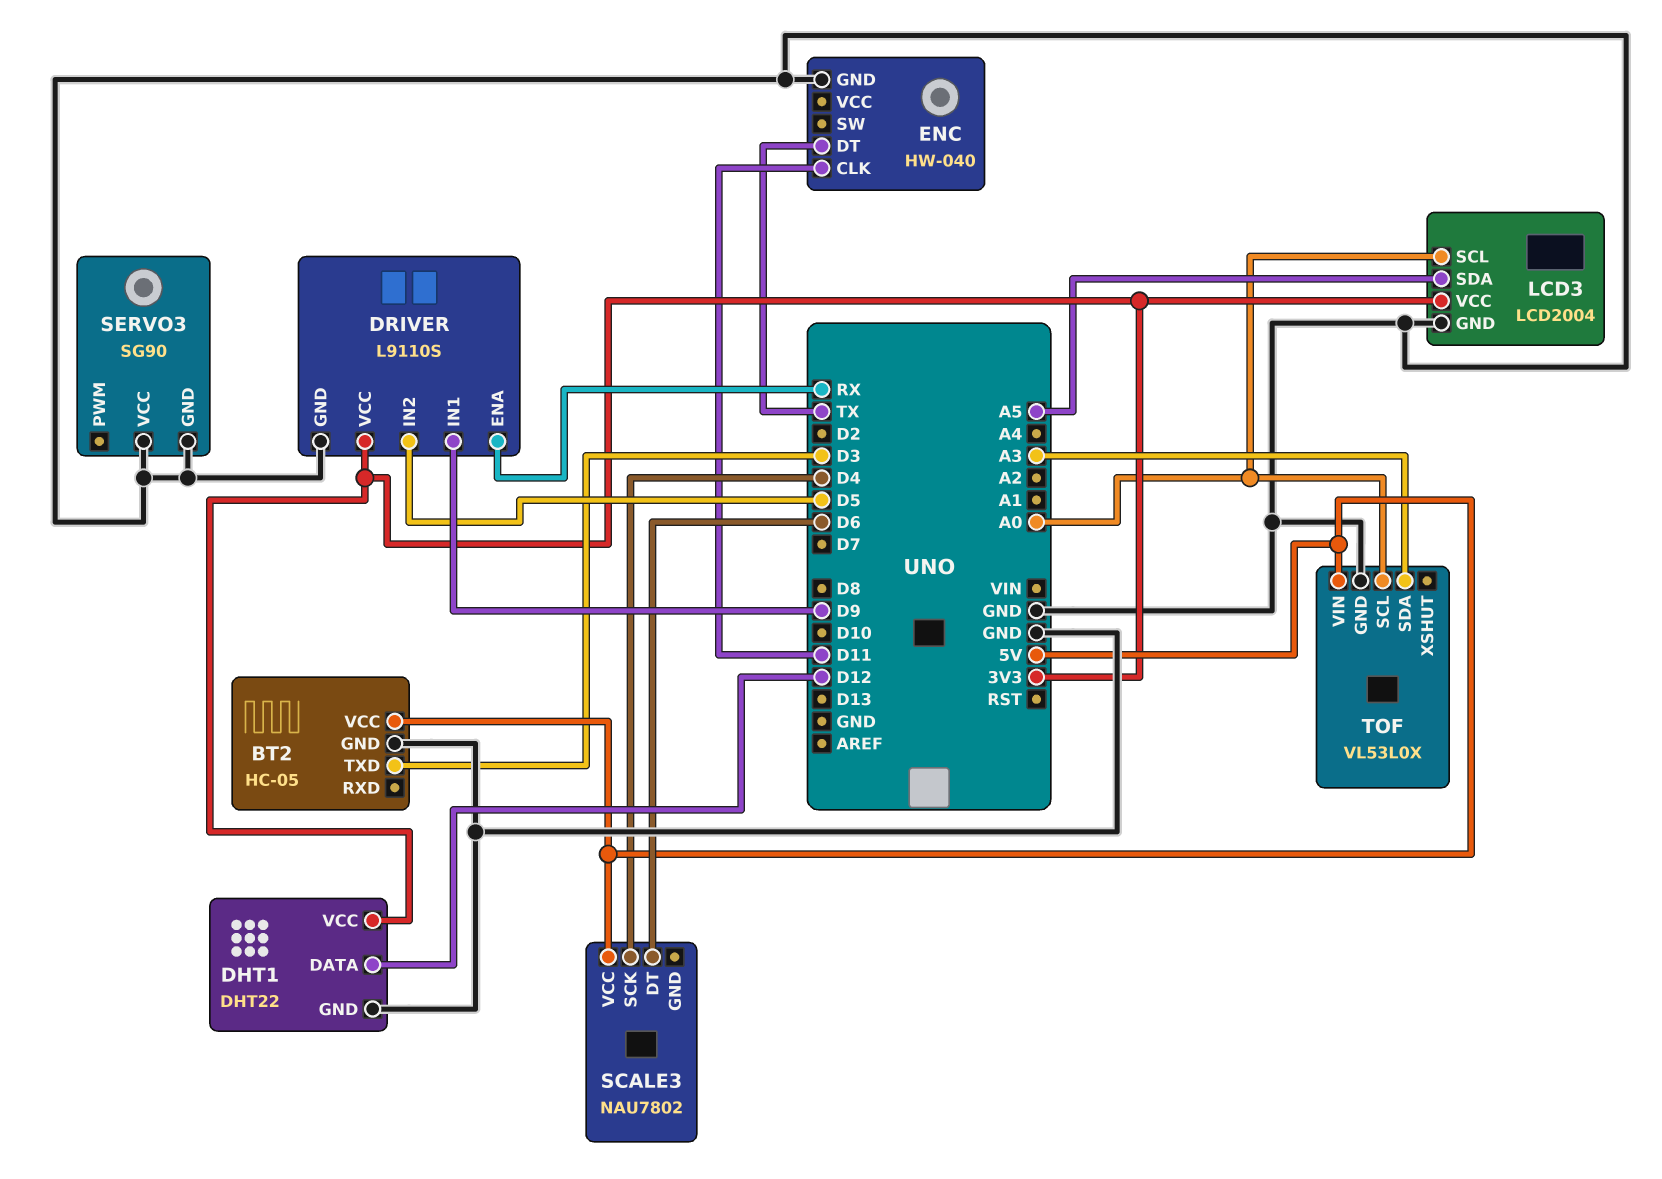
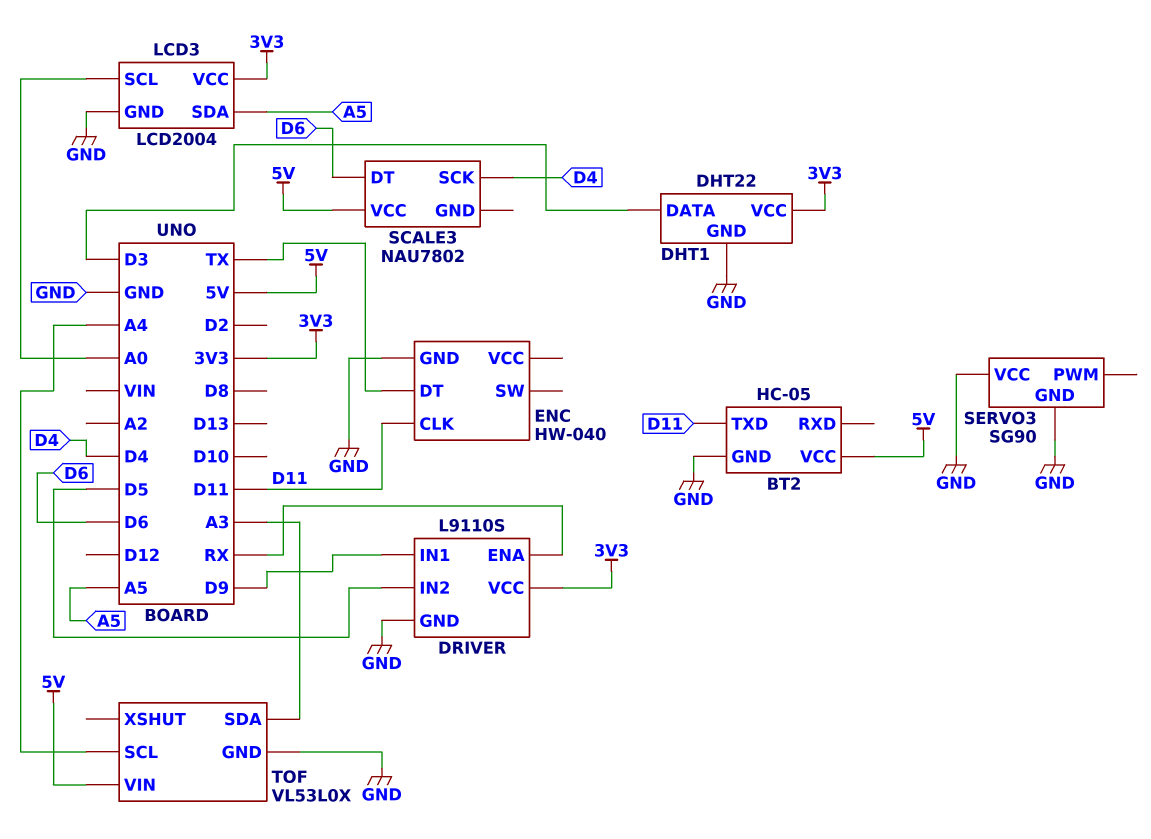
BT2 pin TXD: D3 -> D11
DHT1 pin DATA: D12 -> D3
TOF pin SCL: A0 -> A4

